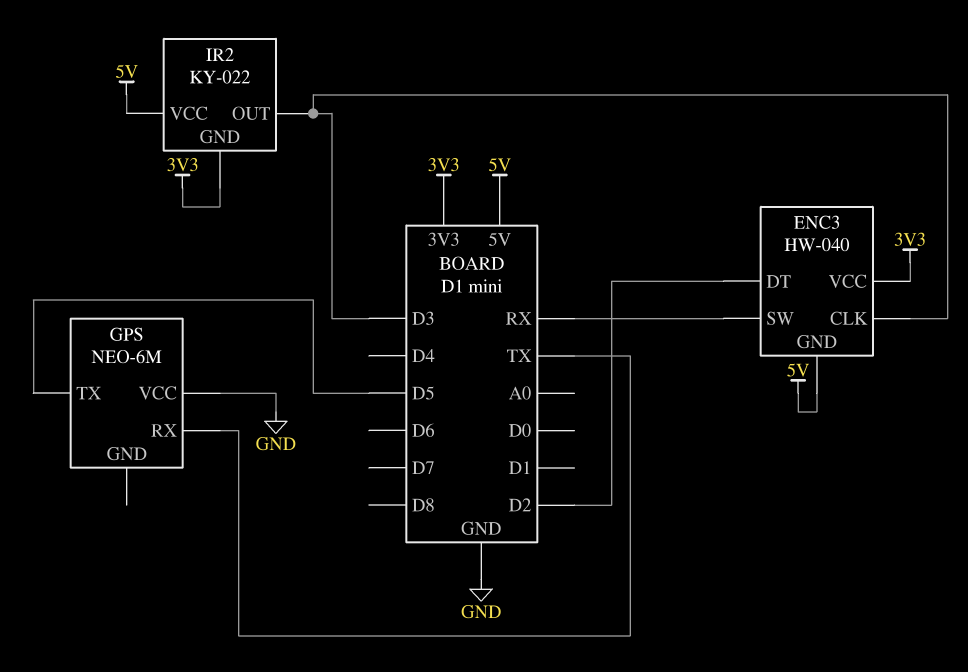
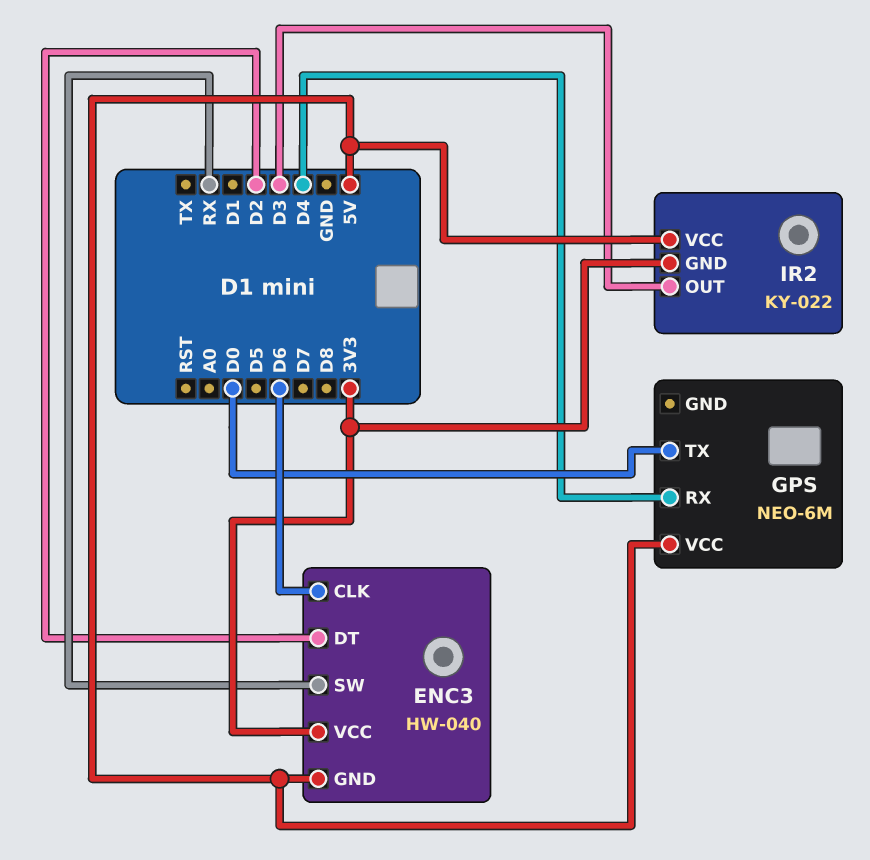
ENC3 pin CLK: D3 -> D6
GPS pin RX: TX -> D4
GPS pin TX: D5 -> D0
GPS pin VCC: GND -> 5V

